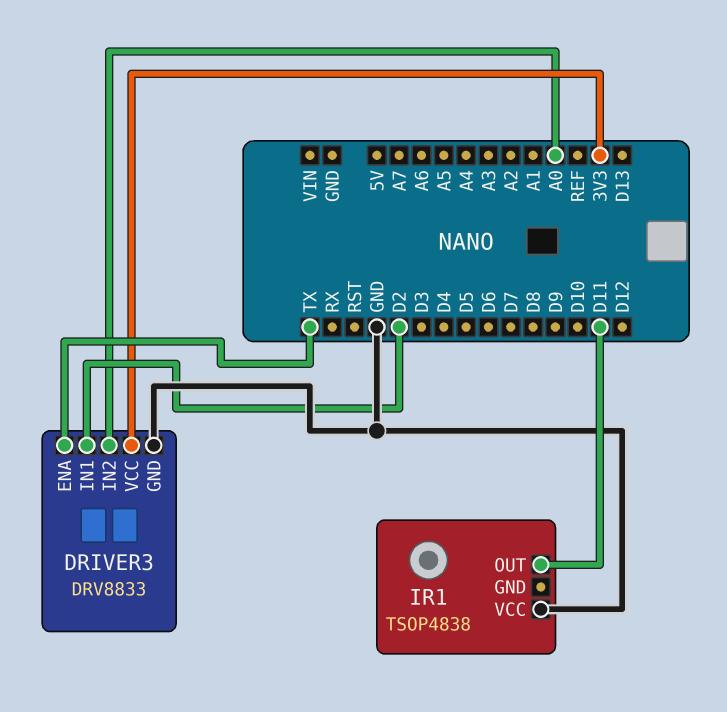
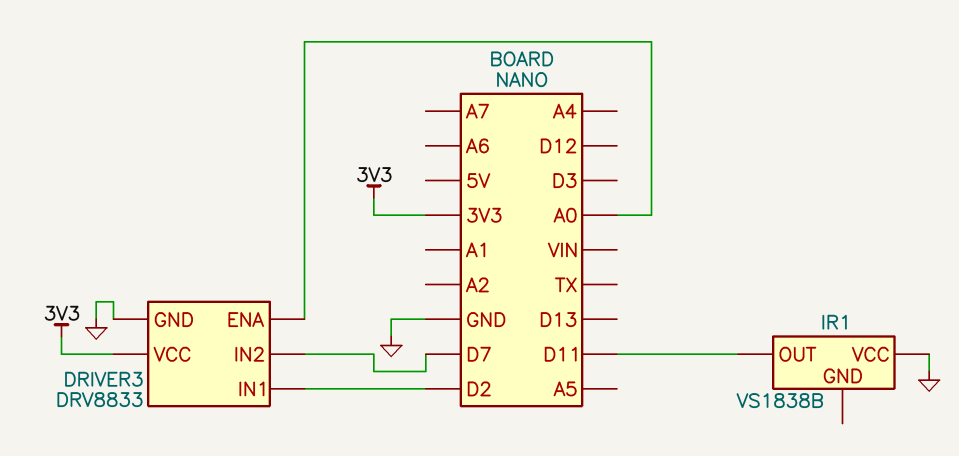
DRIVER3 pin ENA: TX -> A0
DRIVER3 pin IN2: A0 -> D7
IR1: TSOP4838 -> VS1838B

